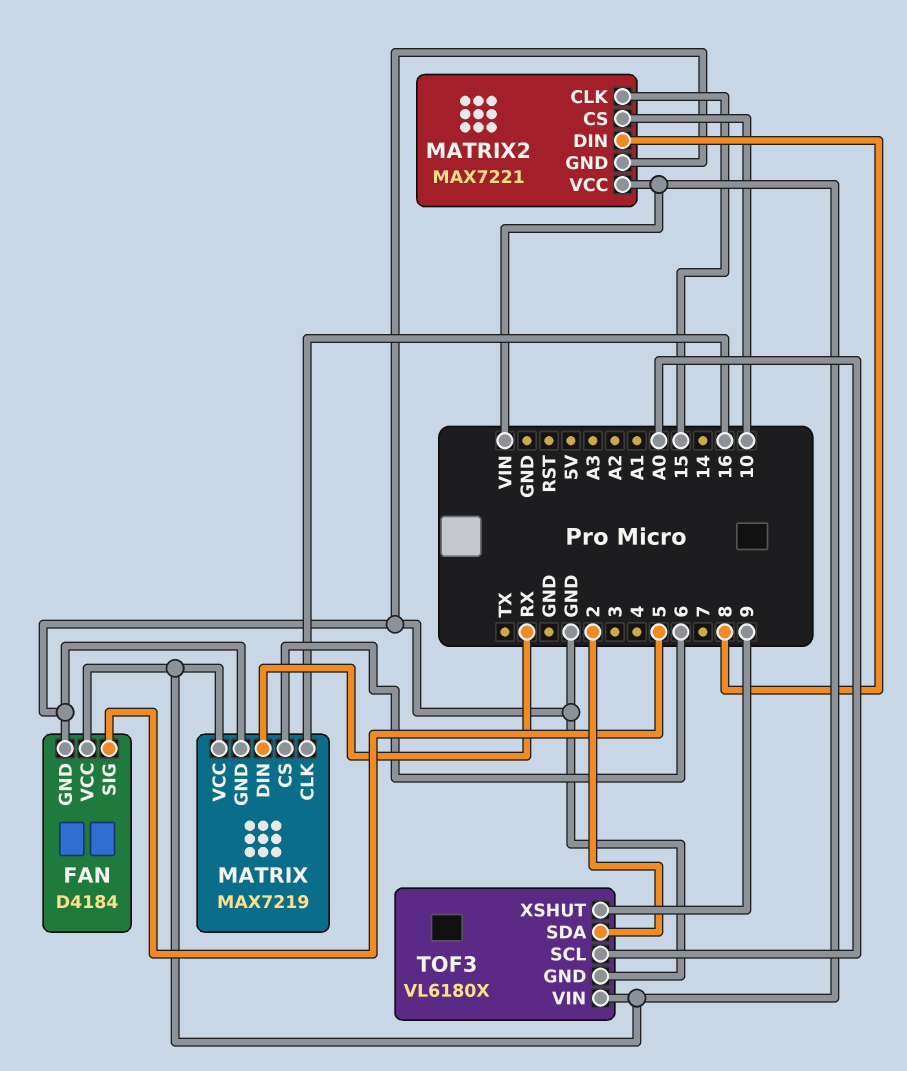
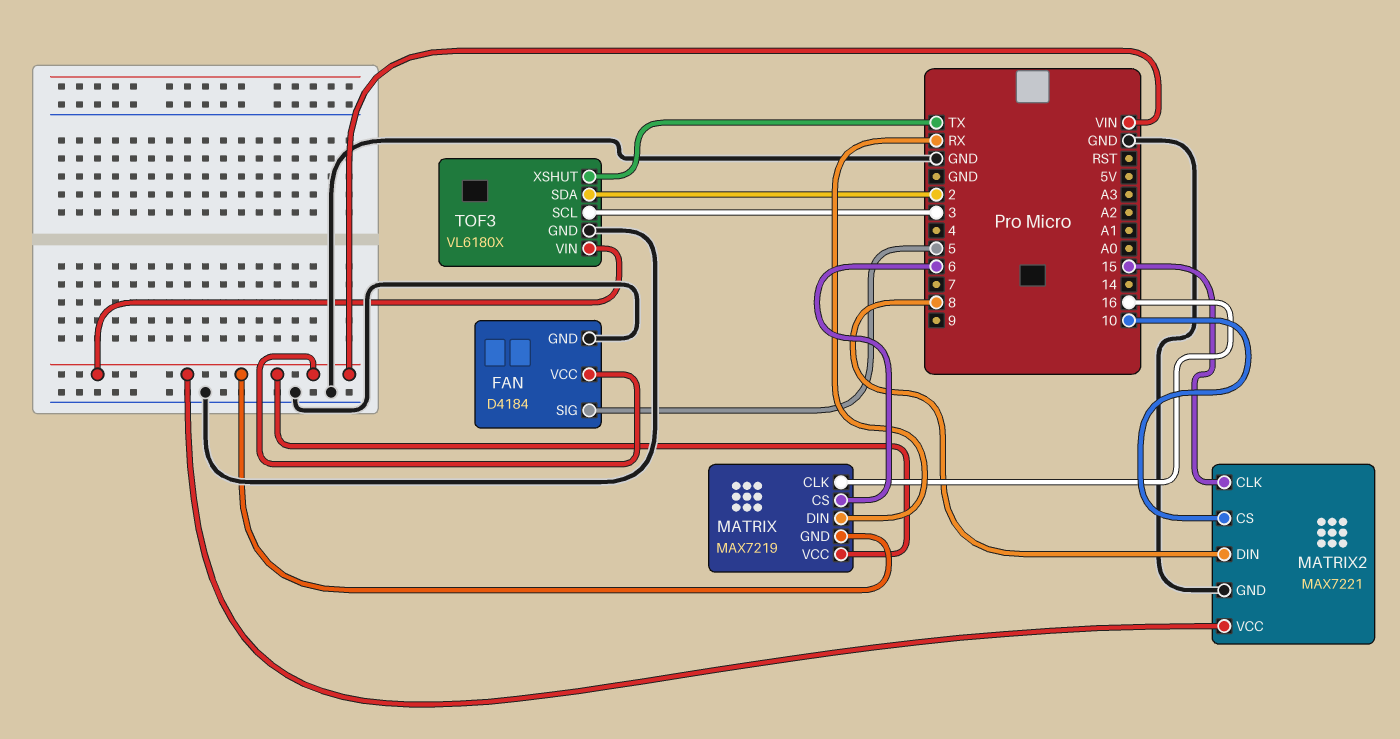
MATRIX pin GND: GND -> VIN
TOF3 pin SCL: A0 -> 3
TOF3 pin XSHUT: 9 -> TX

